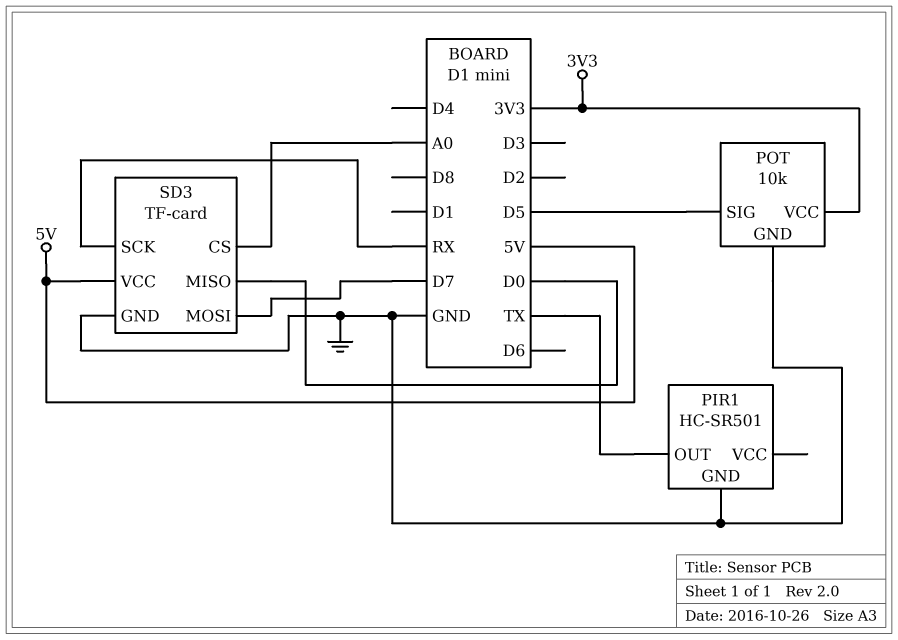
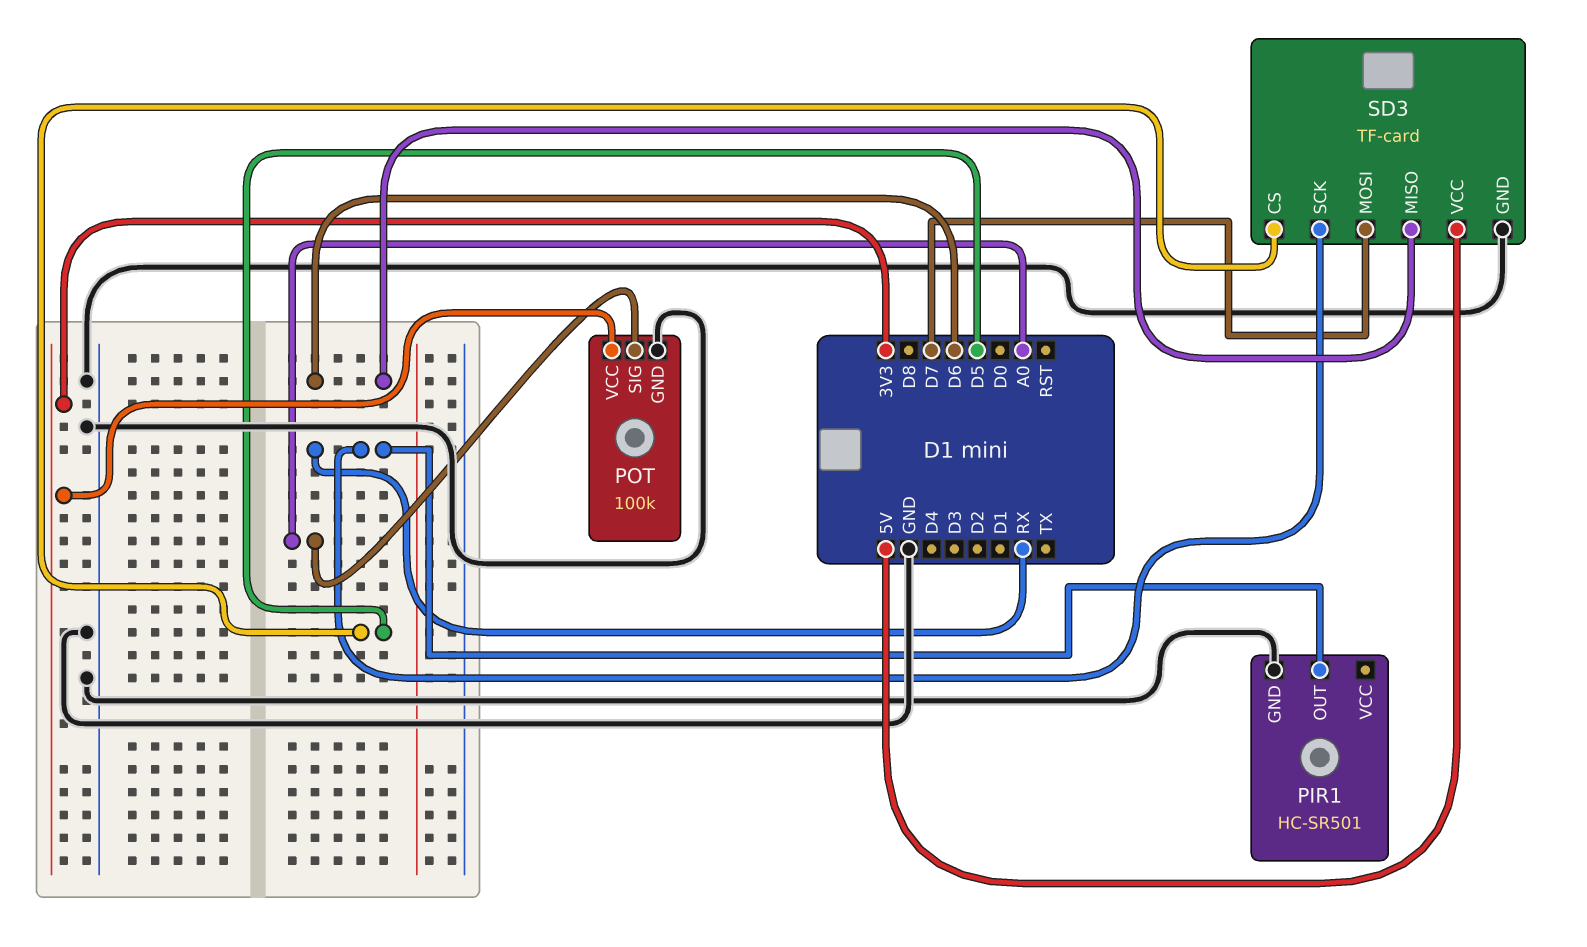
PIR1 pin OUT: TX -> RX
POT: 10k -> 100k
POT pin SIG: D5 -> A0
SD3 pin CS: A0 -> D5
SD3 pin MISO: D0 -> D6

